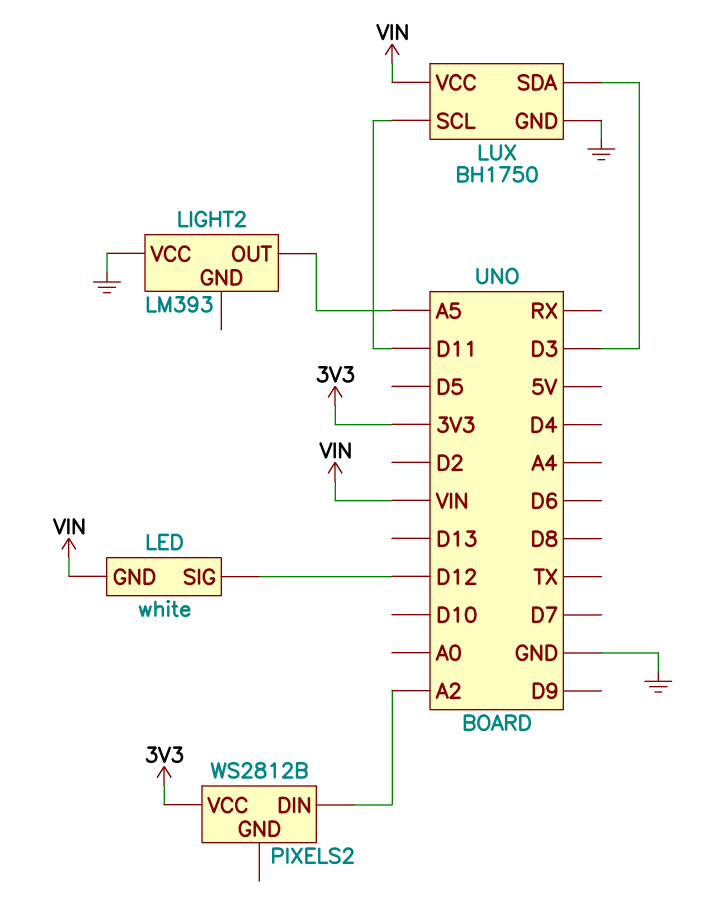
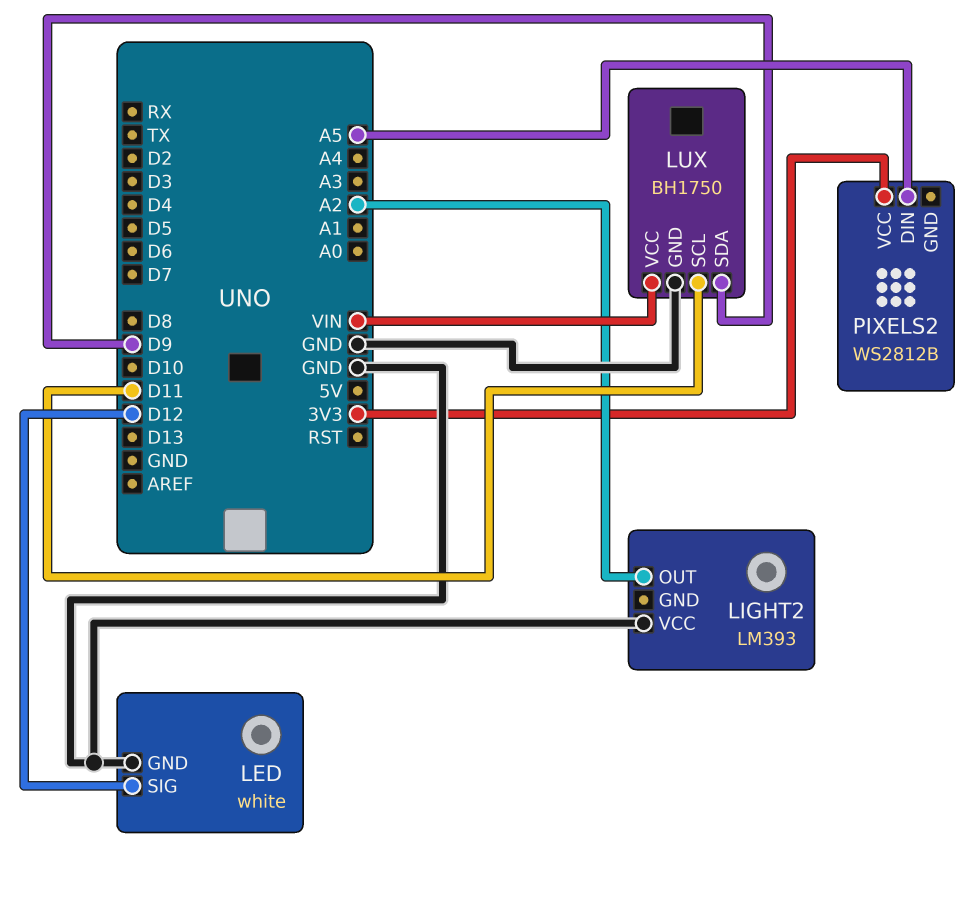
LED pin GND: VIN -> GND
LIGHT2 pin OUT: A5 -> A2
LUX pin SDA: D3 -> D9
PIXELS2 pin DIN: A2 -> A5

